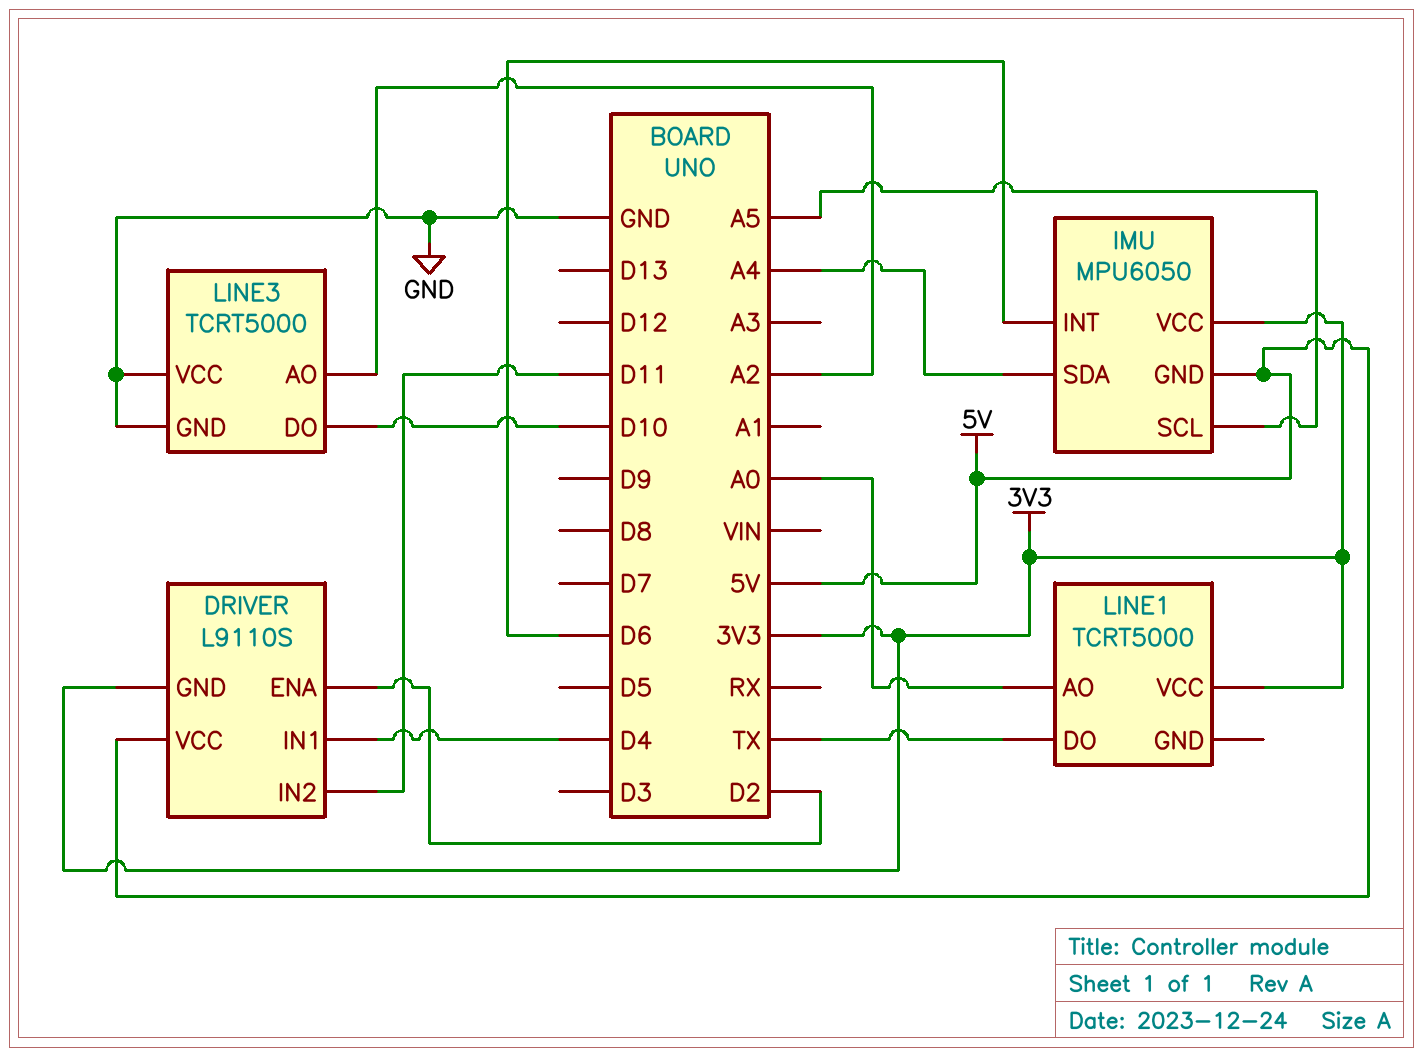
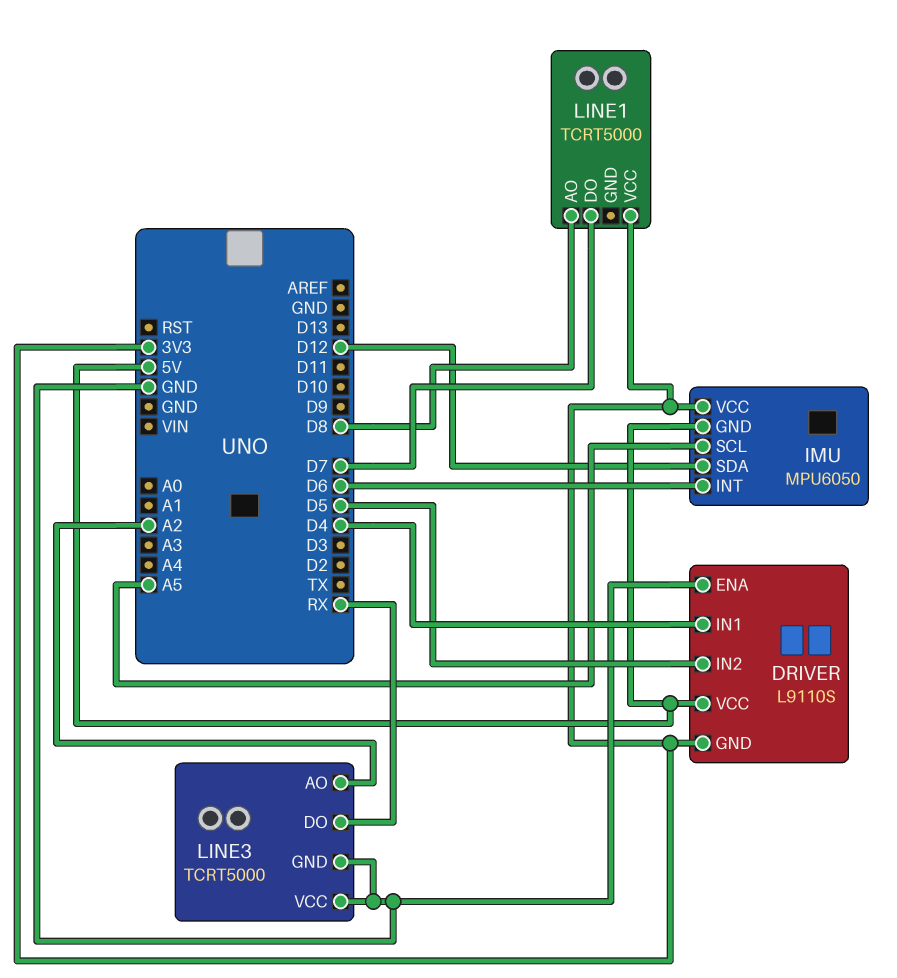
DRIVER pin ENA: D2 -> GND
DRIVER pin IN2: D11 -> D5
IMU pin SDA: A4 -> D12
LINE1 pin AO: A0 -> D8
LINE1 pin DO: TX -> D7
LINE3 pin DO: D10 -> RX

